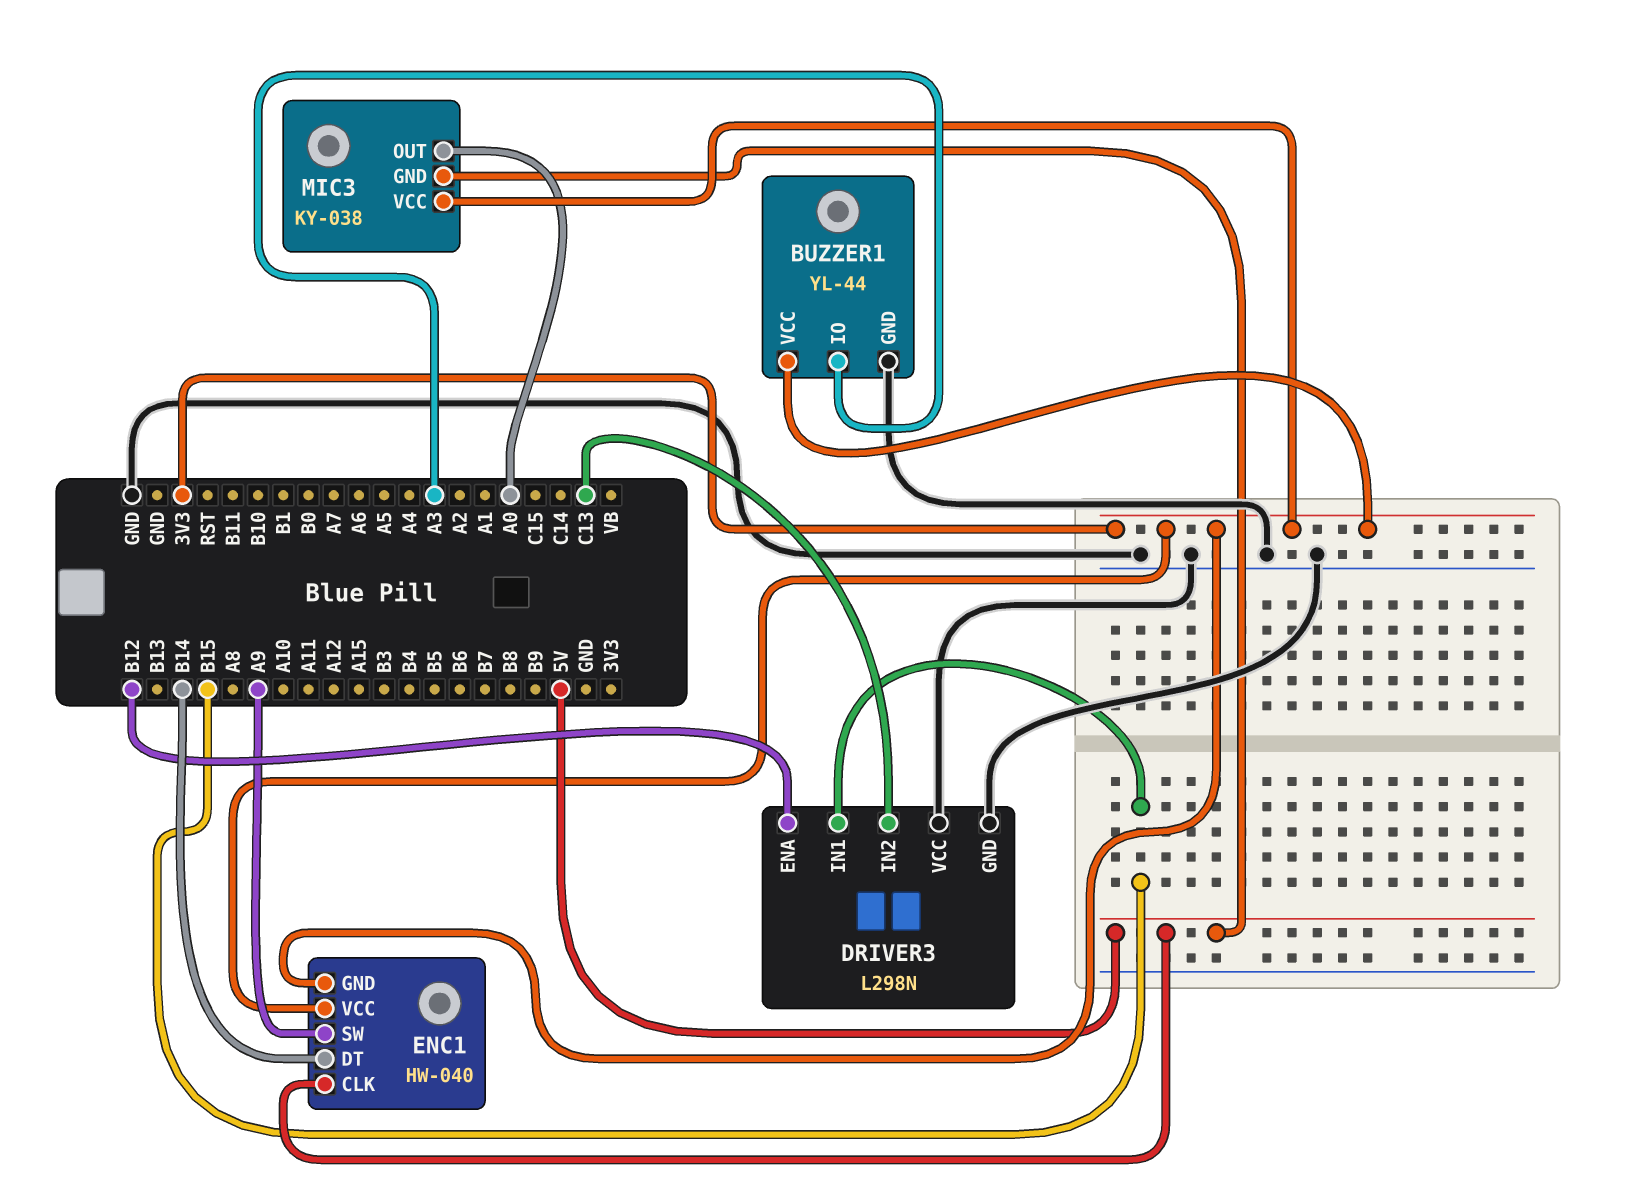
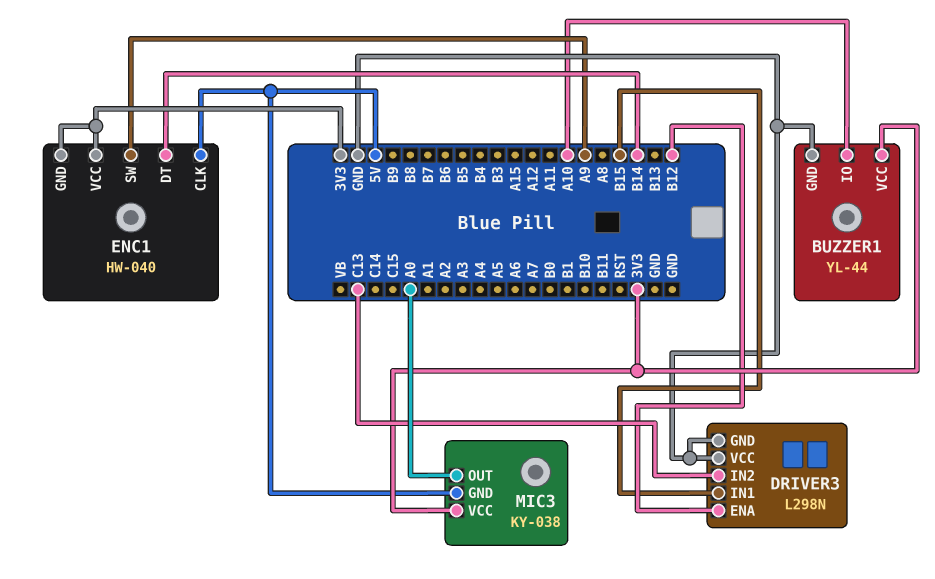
BUZZER1 pin IO: A3 -> A10

